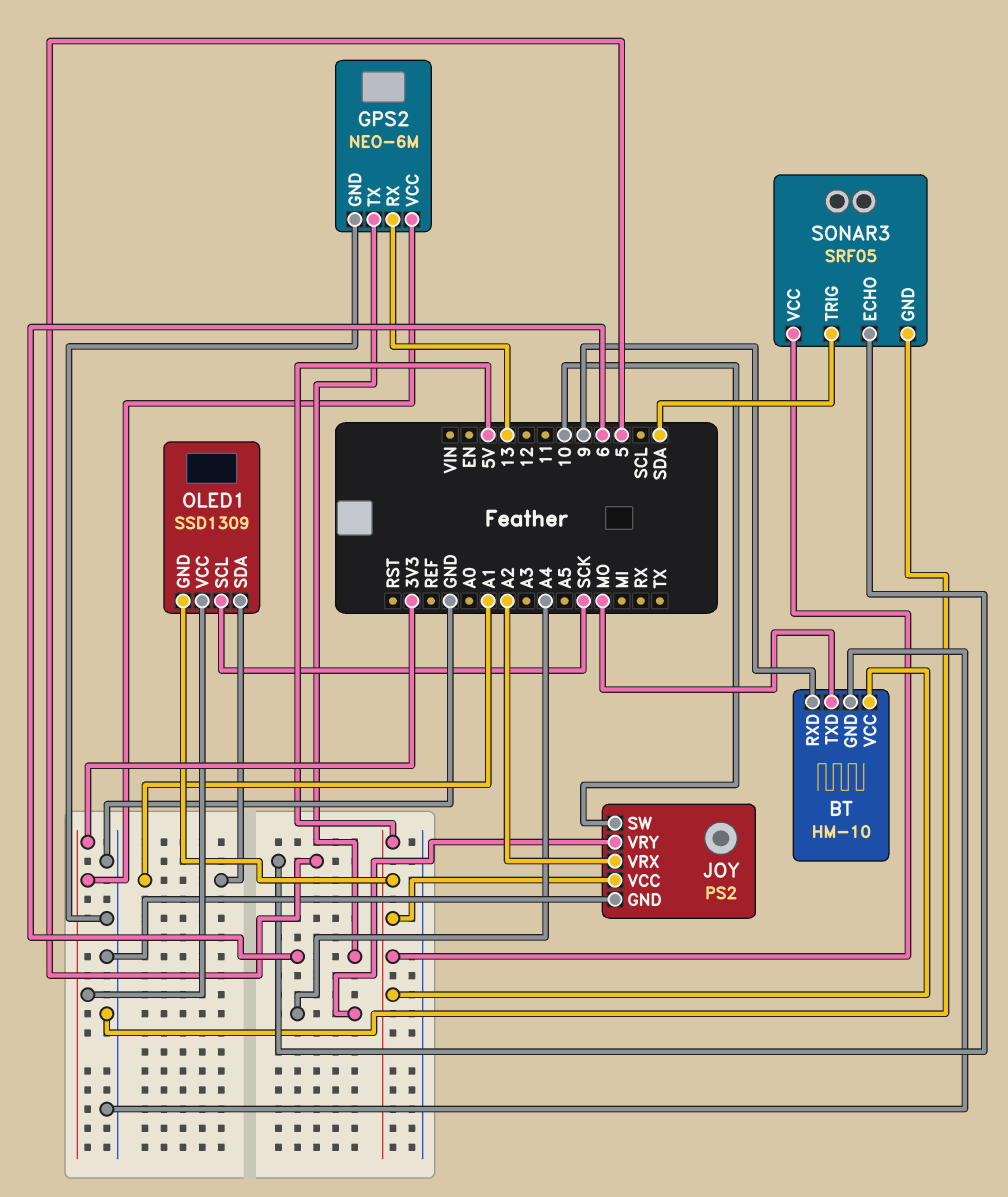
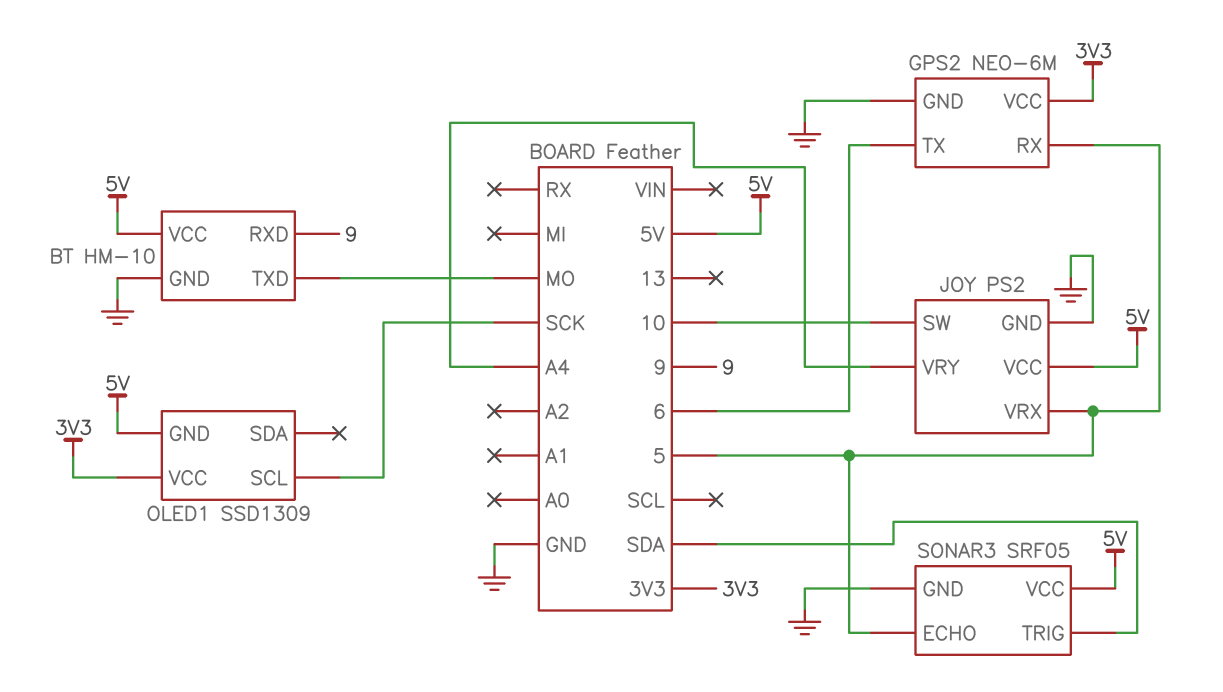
GPS2 pin RX: 13 -> 5
JOY pin VRX: A2 -> 5
OLED1 pin SDA: A1 -> none

